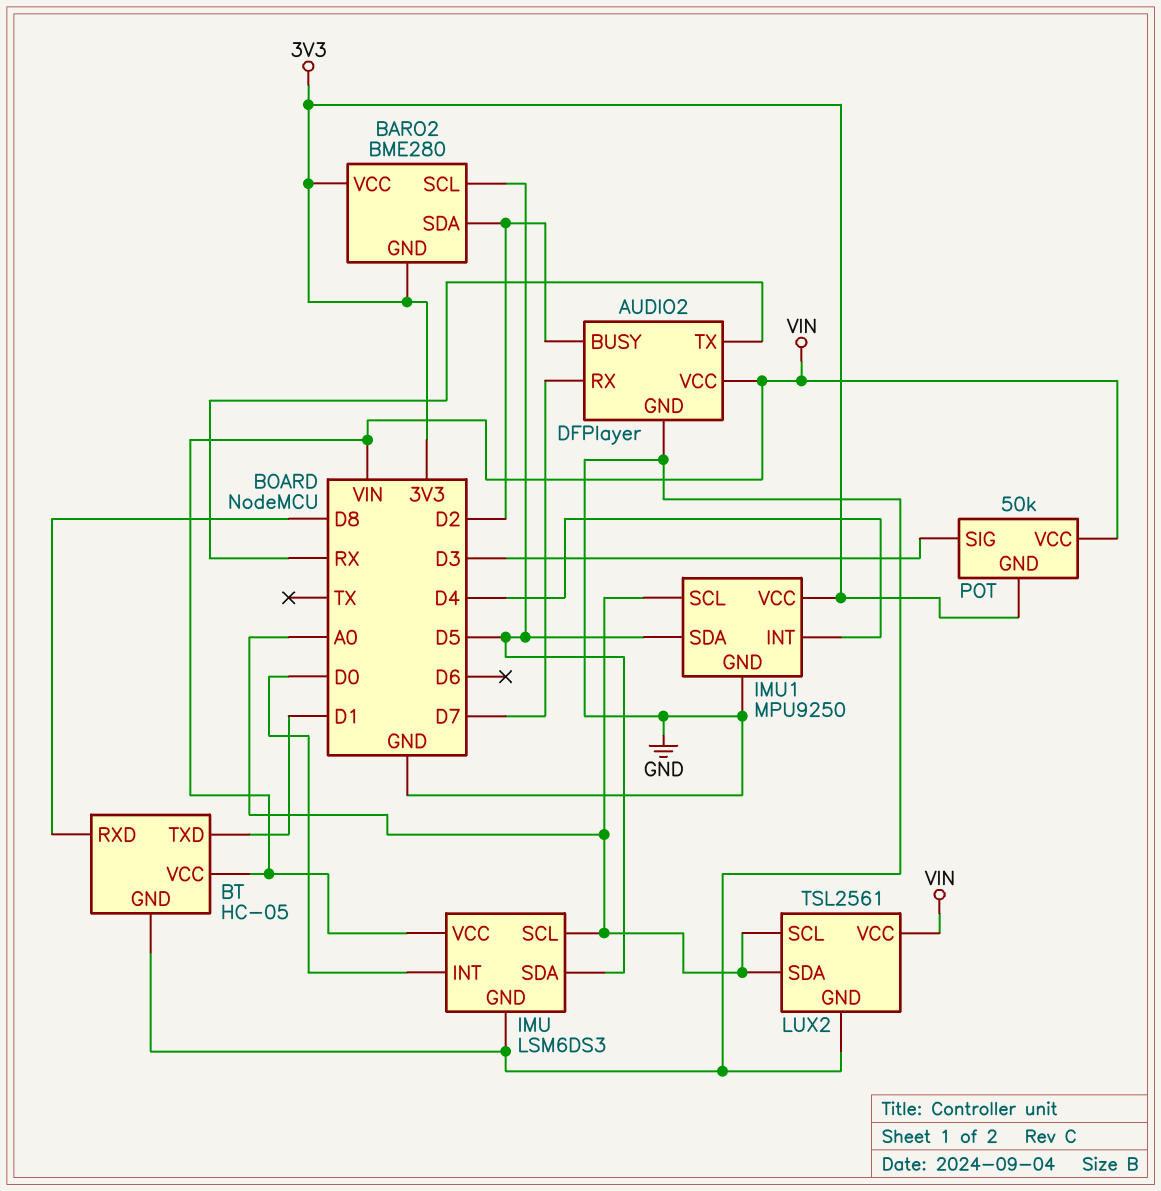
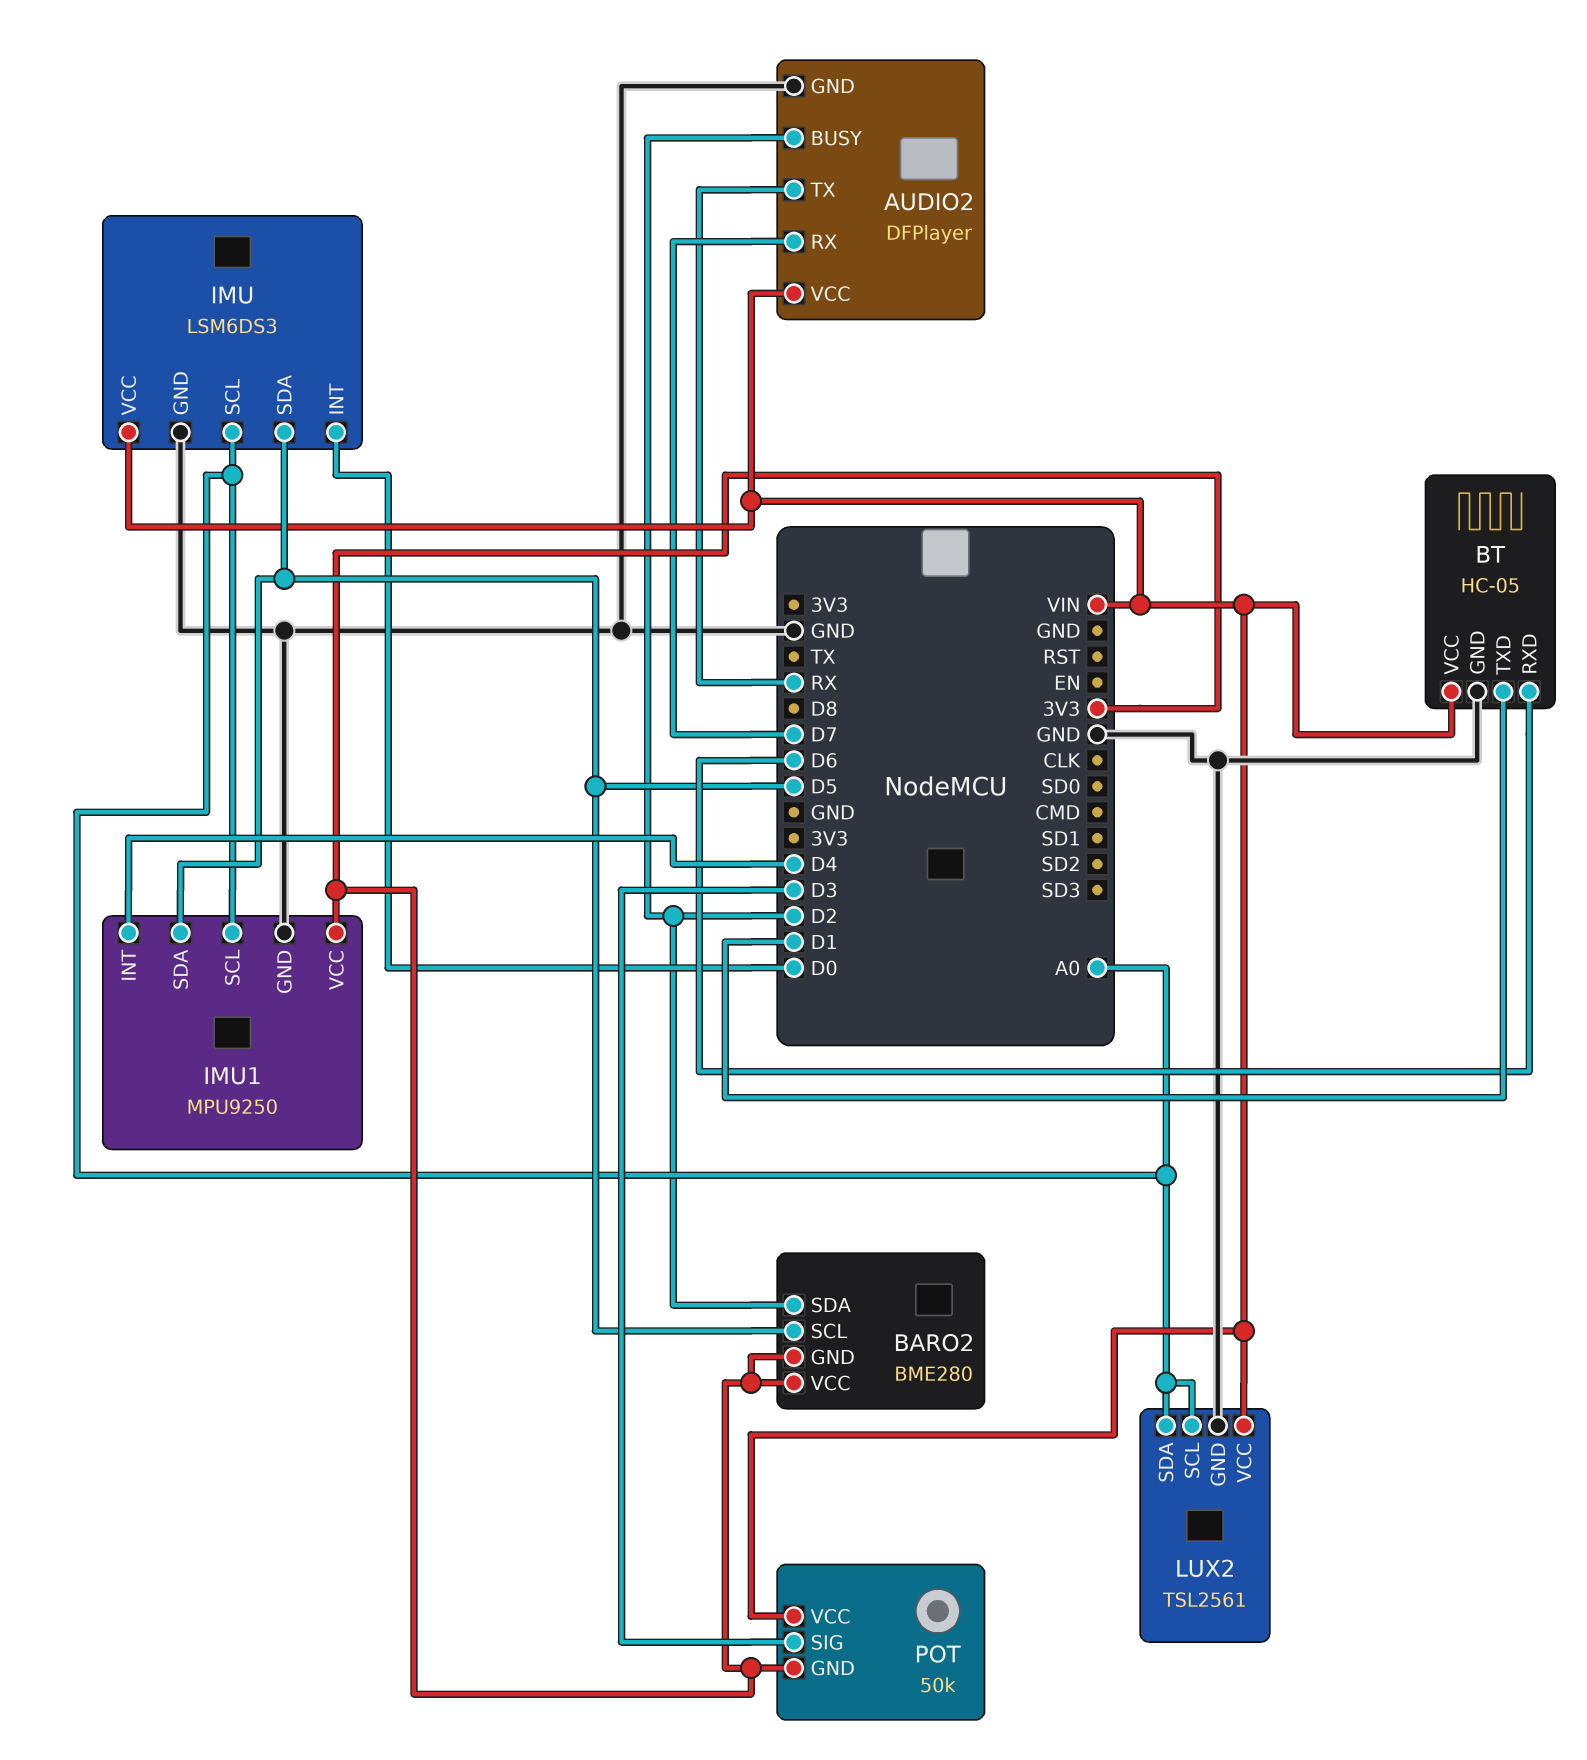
BT pin RXD: D8 -> D6

